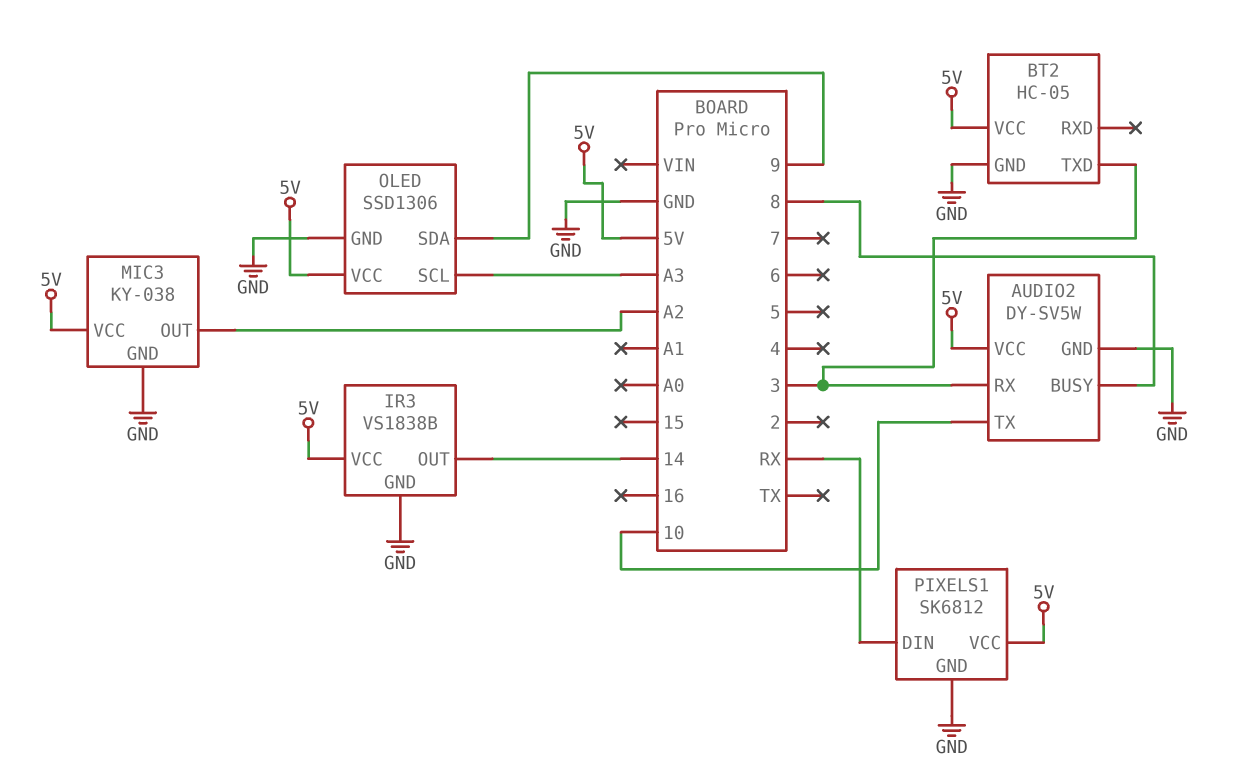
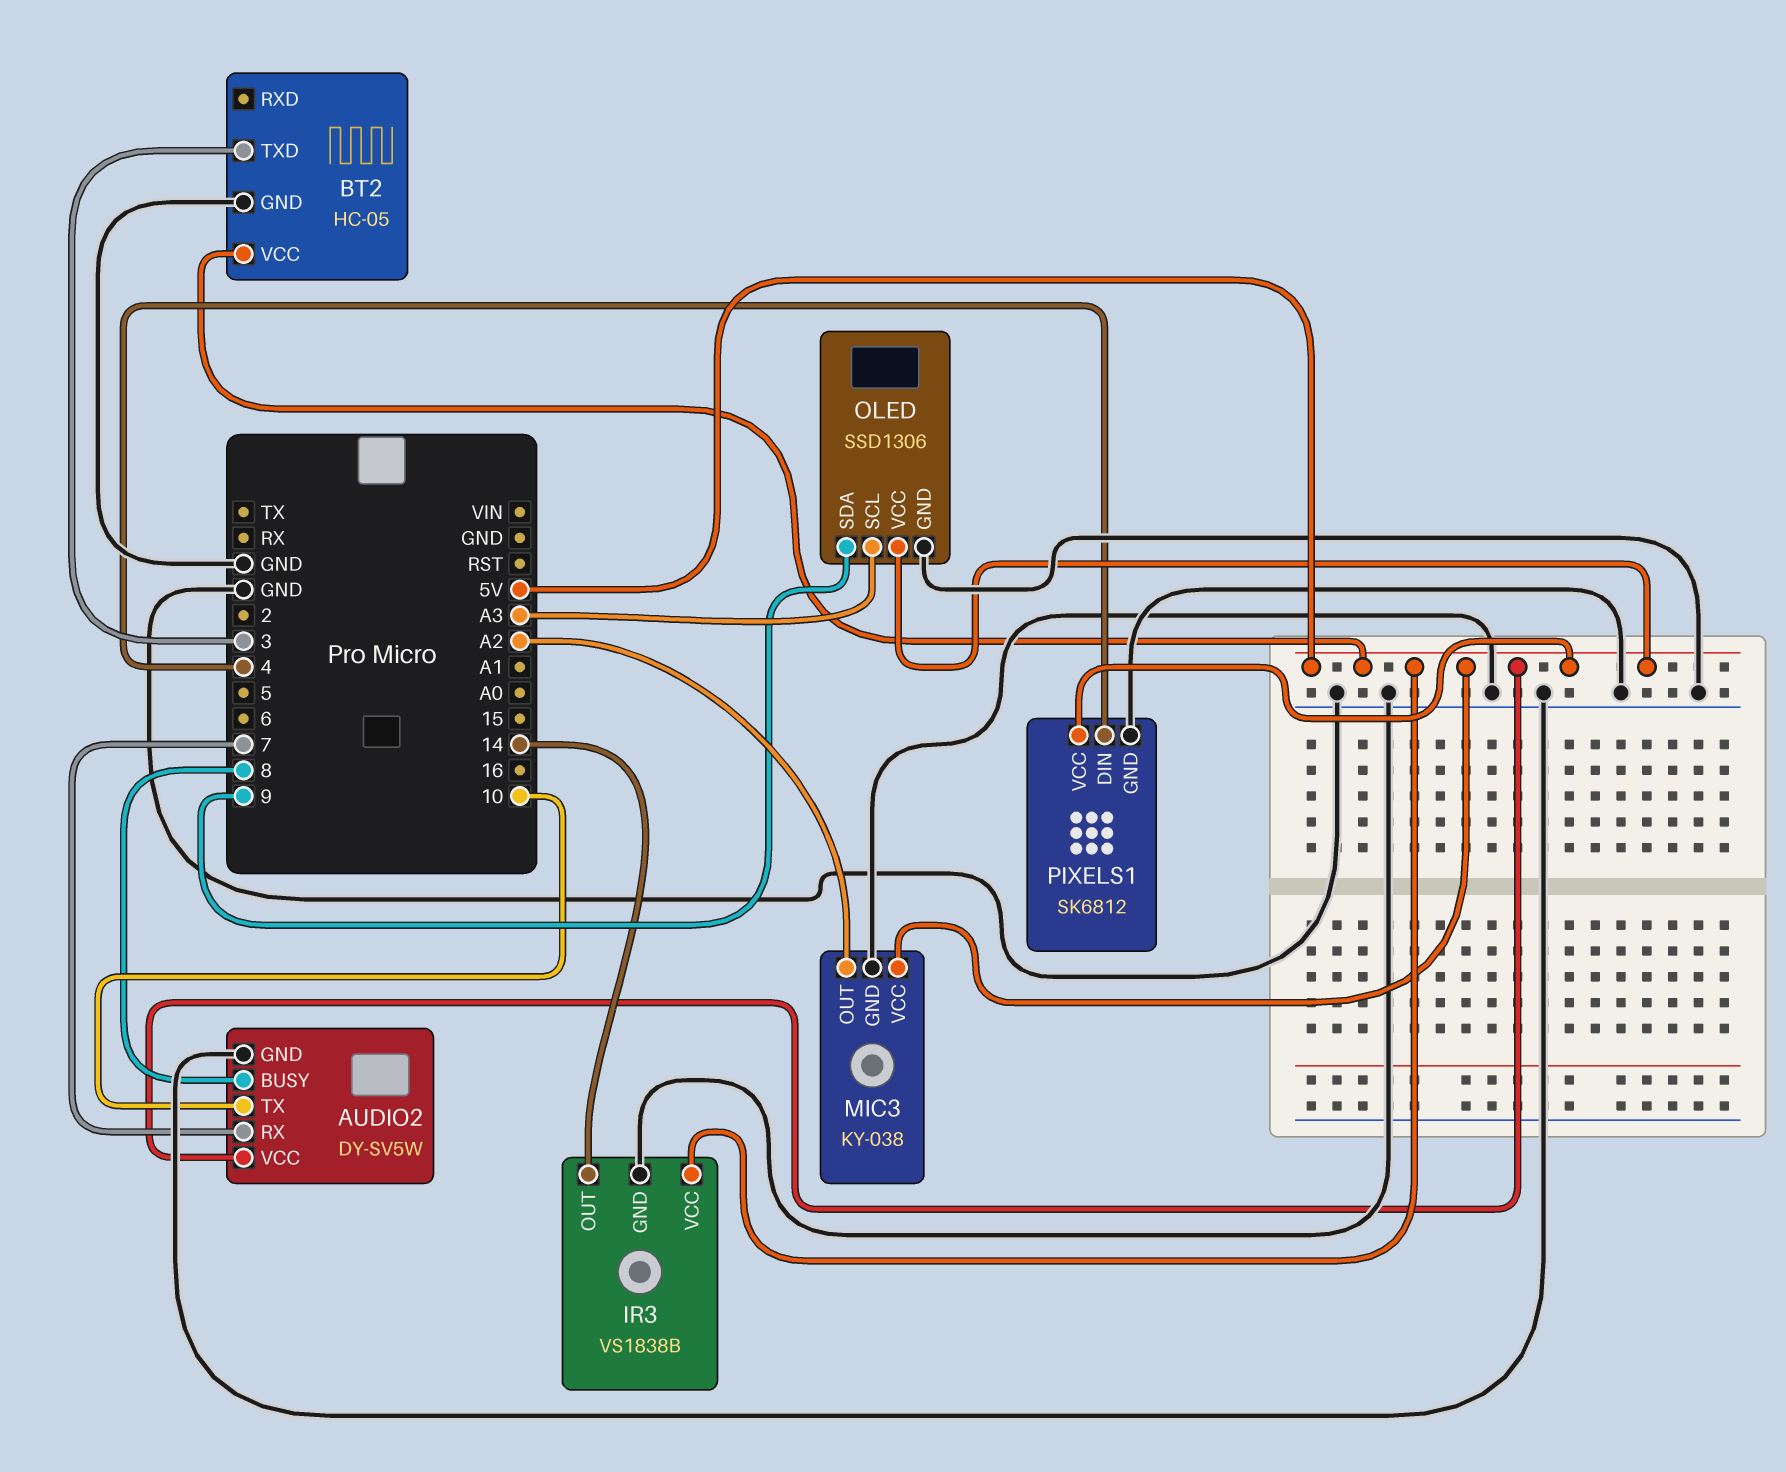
AUDIO2 pin RX: 3 -> 7
PIXELS1 pin DIN: RX -> 4

